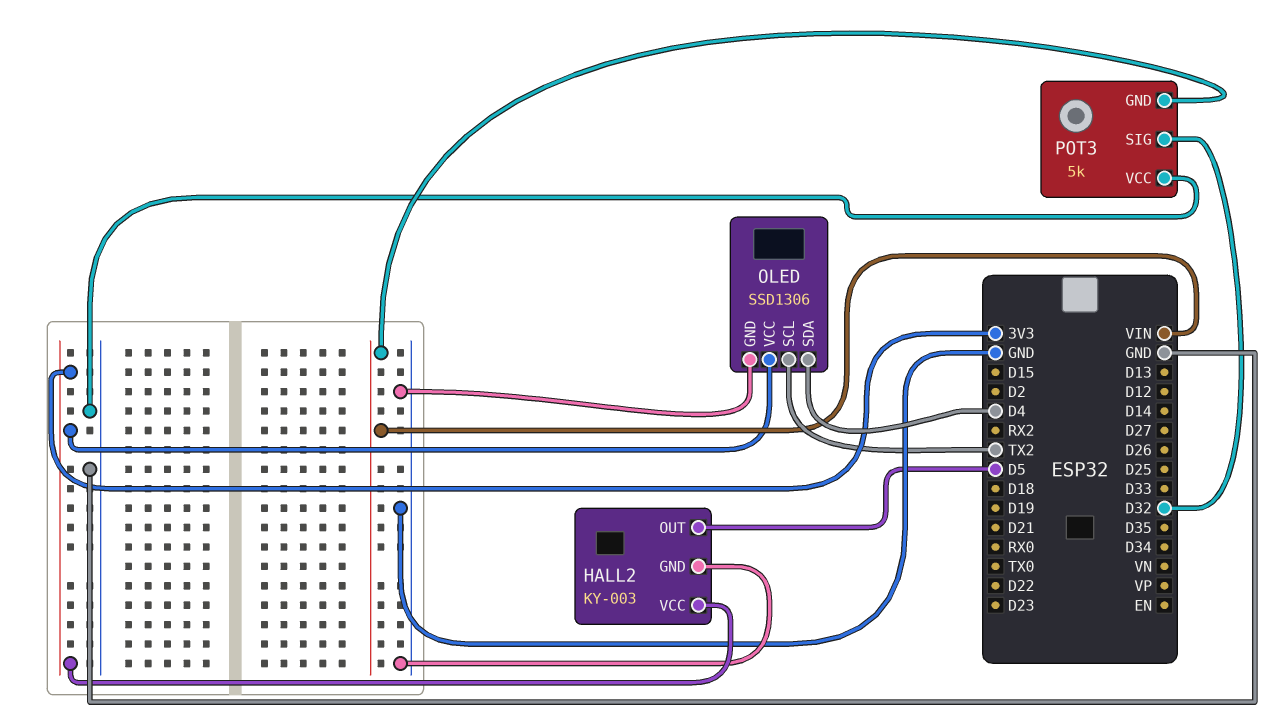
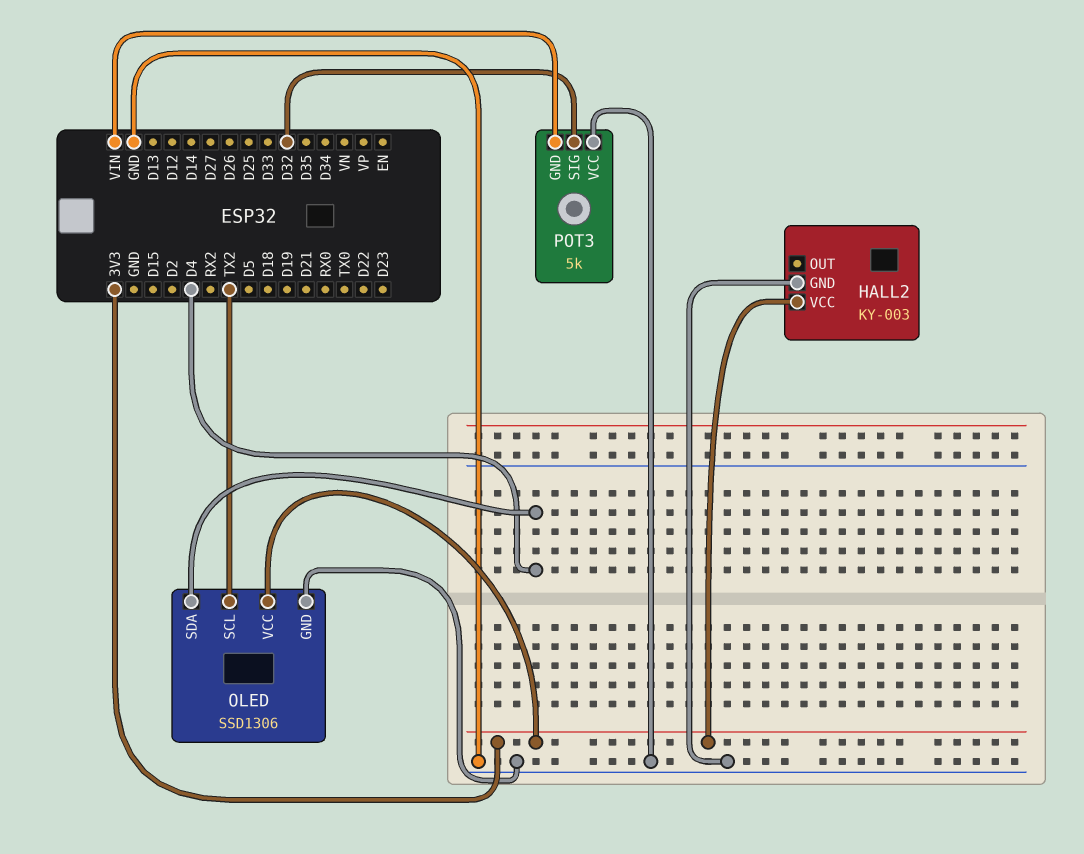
HALL2 pin OUT: D5 -> none

